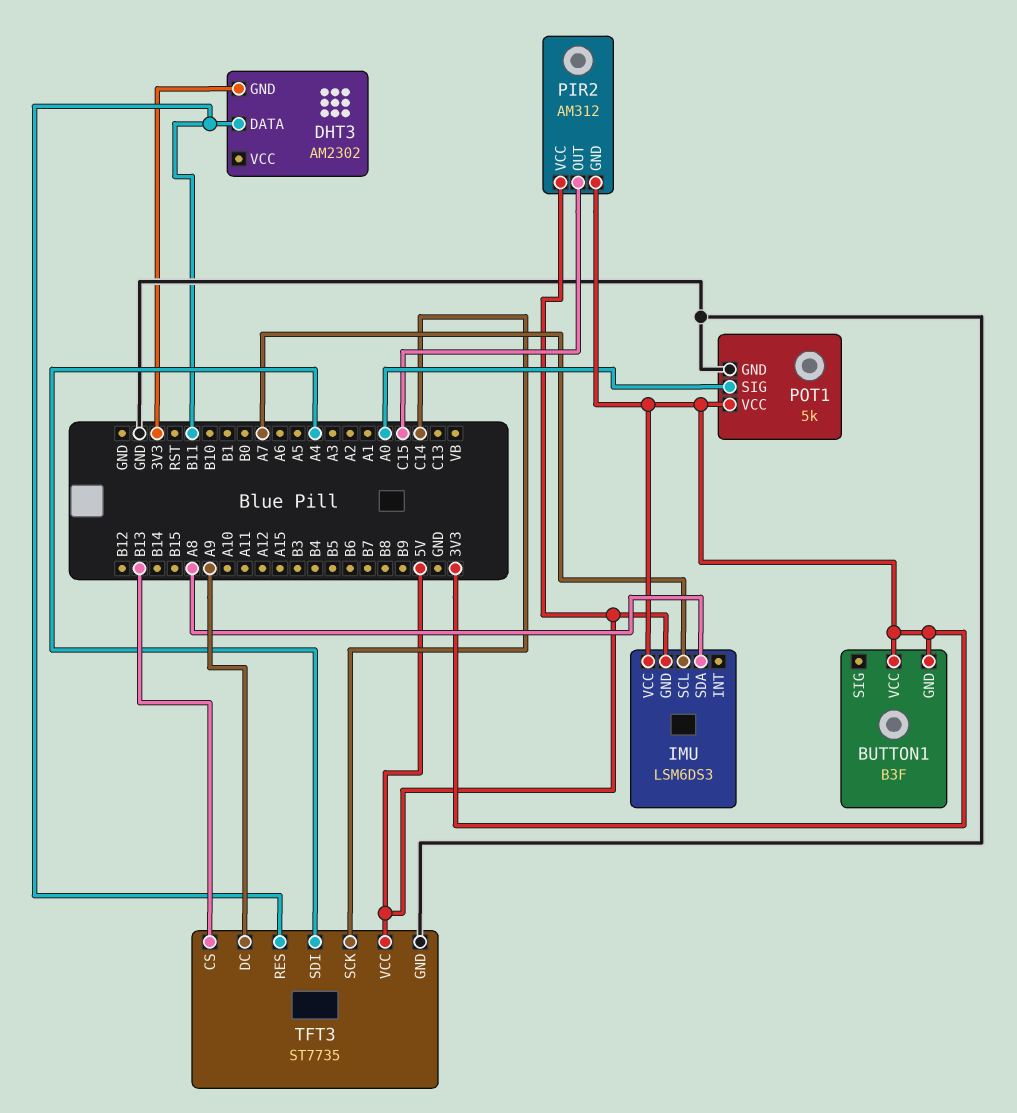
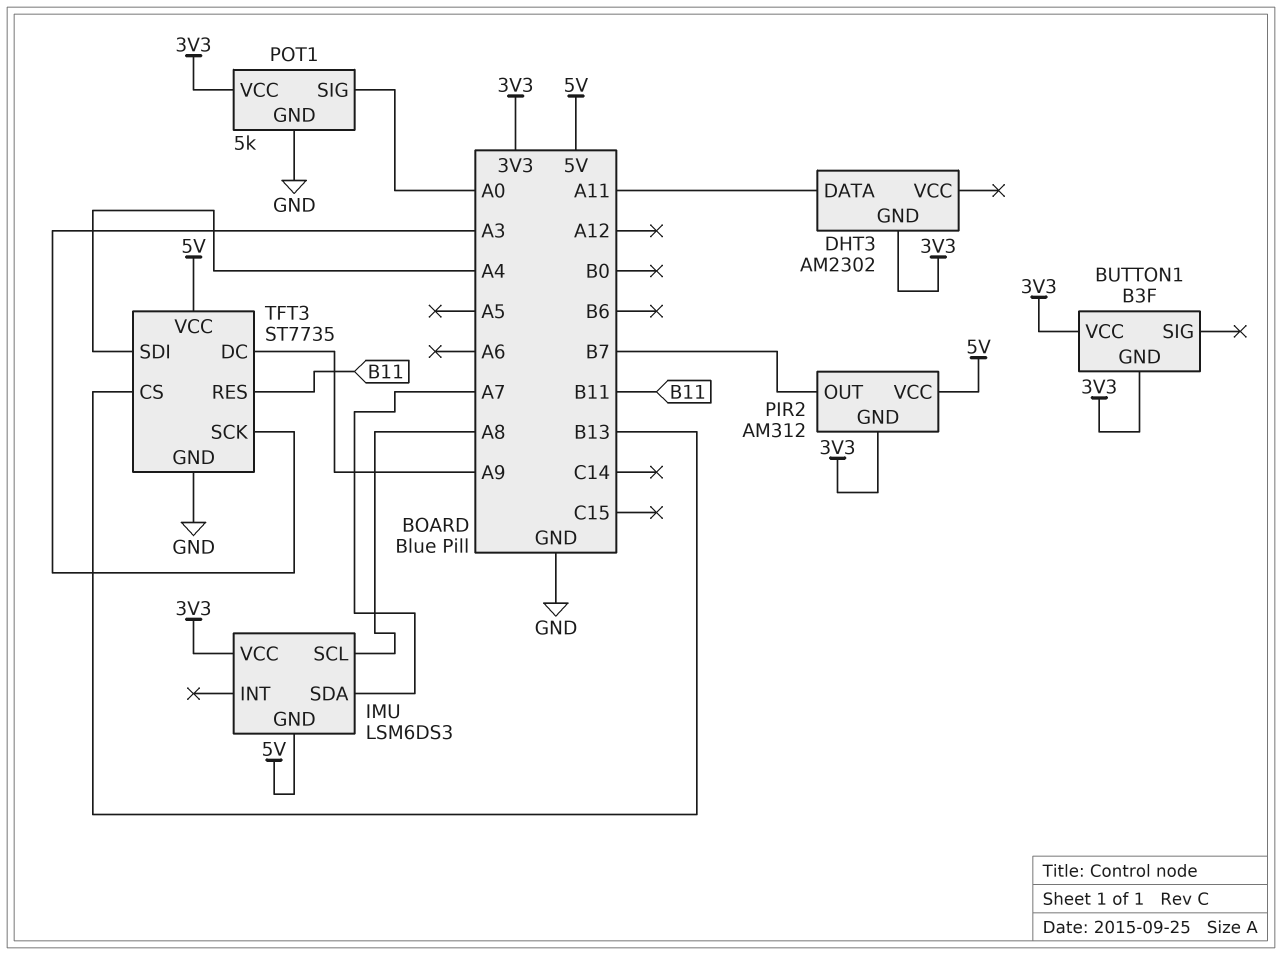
DHT3 pin DATA: B11 -> A11
IMU pin SCL: A7 -> A8
IMU pin SDA: A8 -> A7
PIR2 pin OUT: C15 -> B7
TFT3 pin SCK: C14 -> A3

